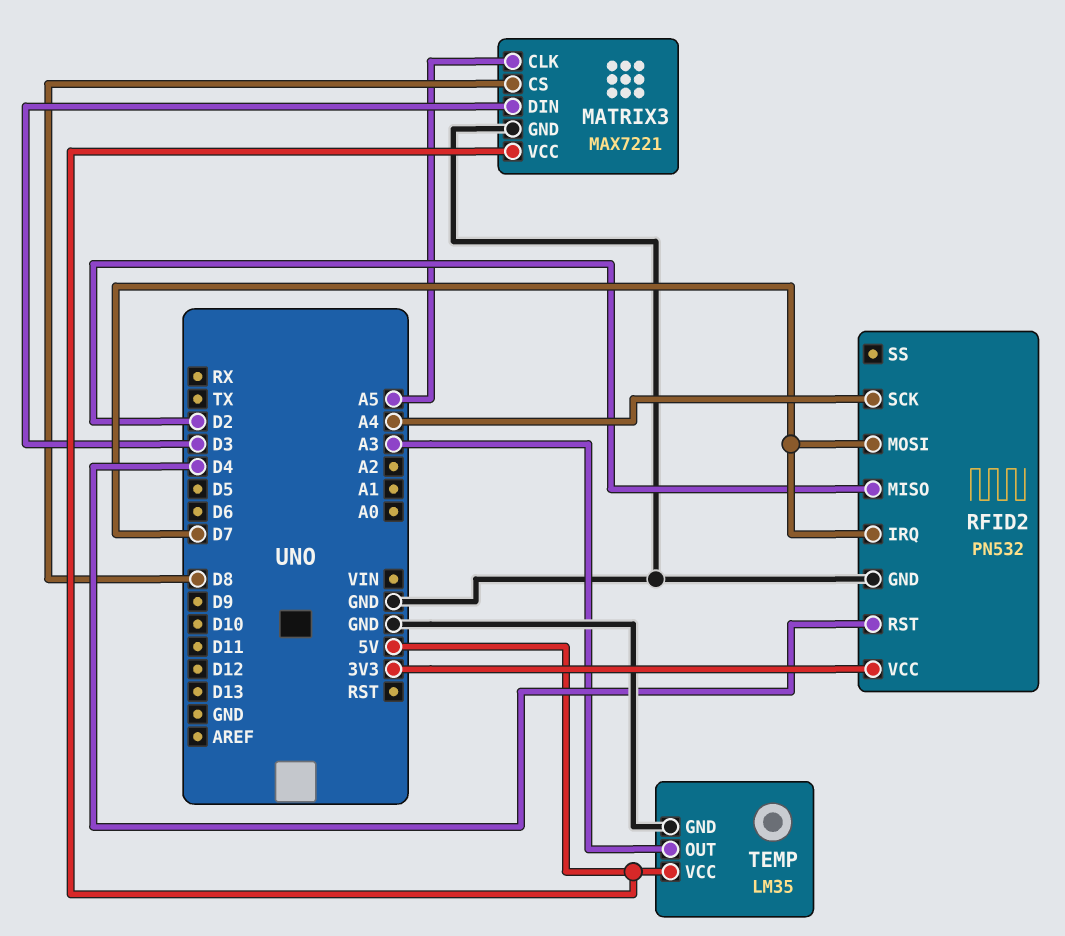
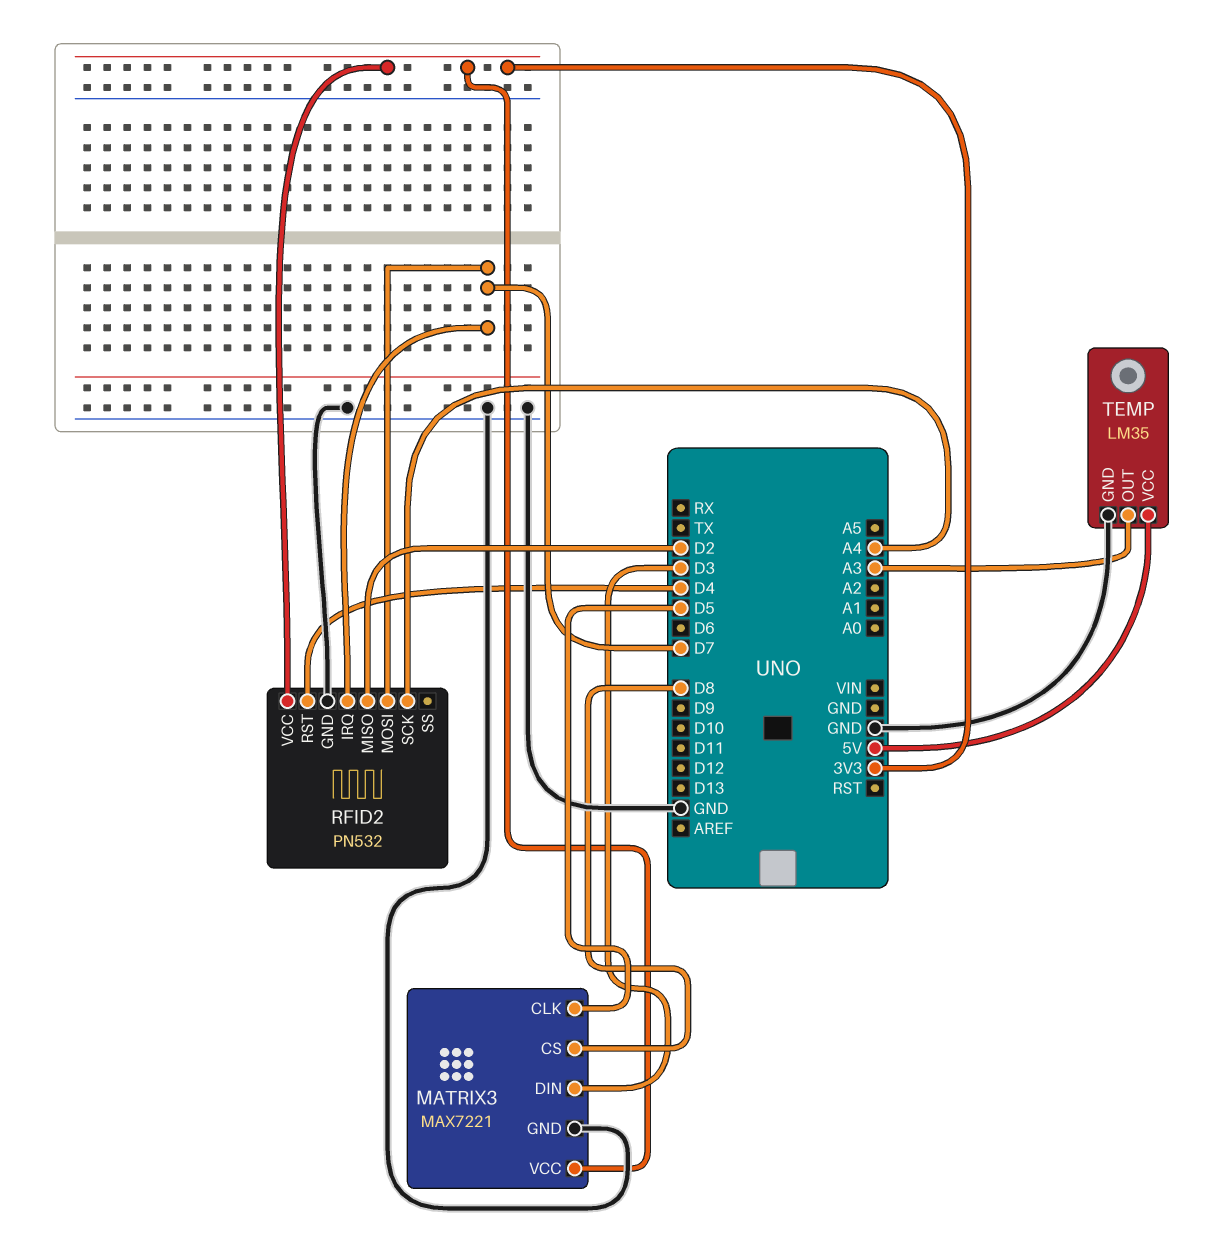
MATRIX3 pin CLK: A5 -> D5
MATRIX3 pin VCC: 5V -> 3V3

